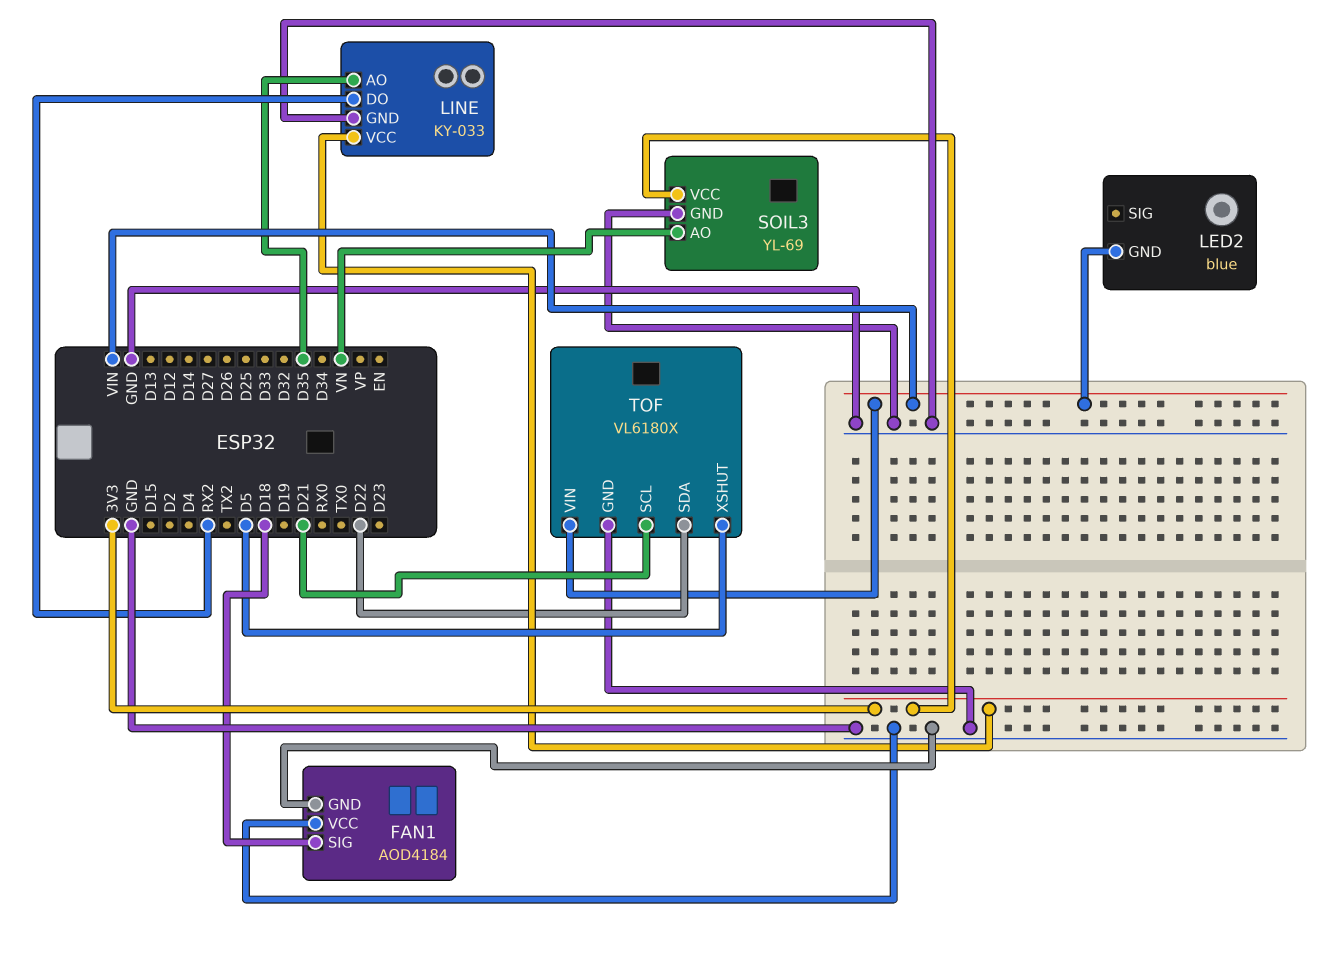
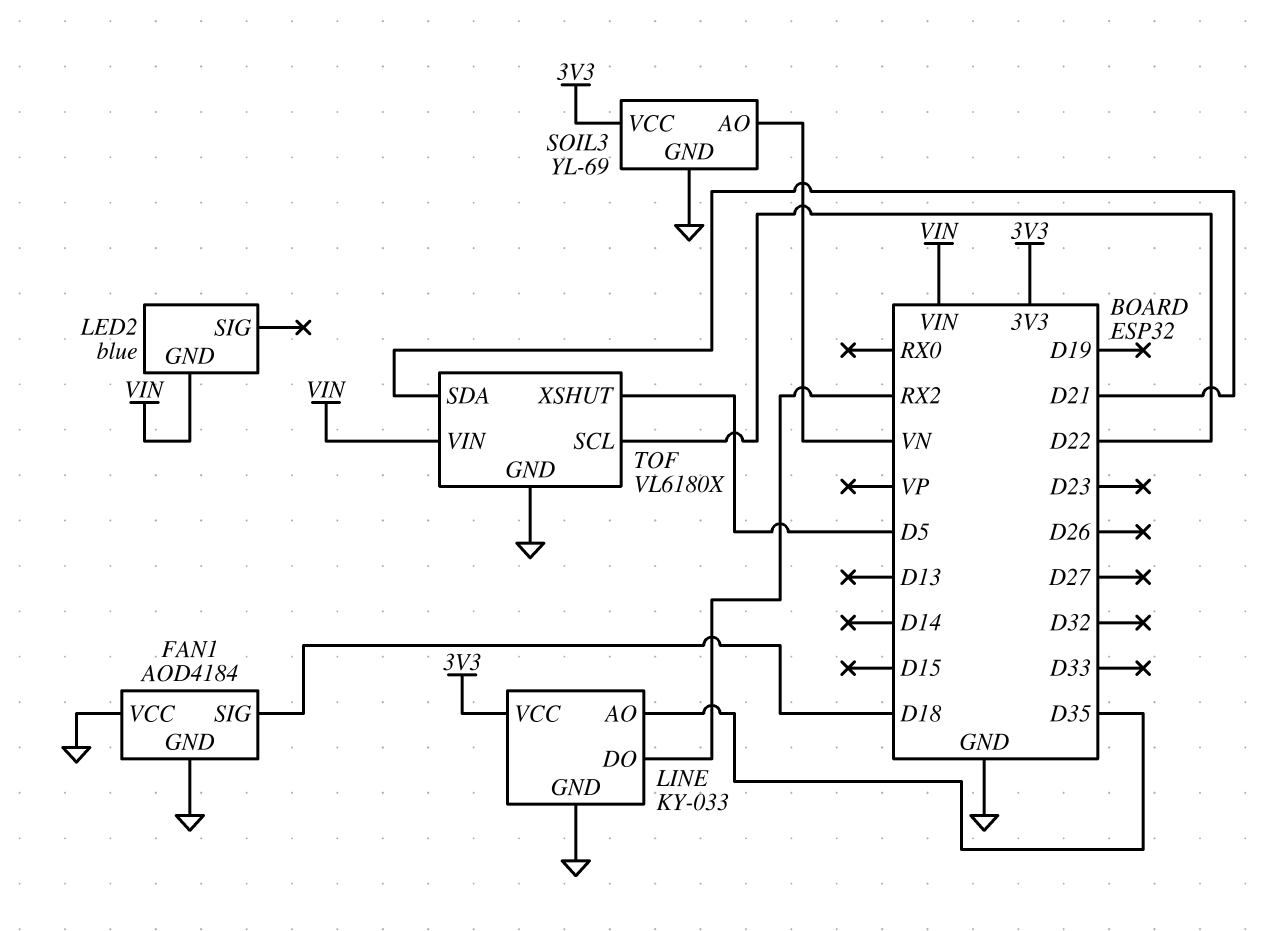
TOF pin SCL: D21 -> D22
TOF pin SDA: D22 -> D21

